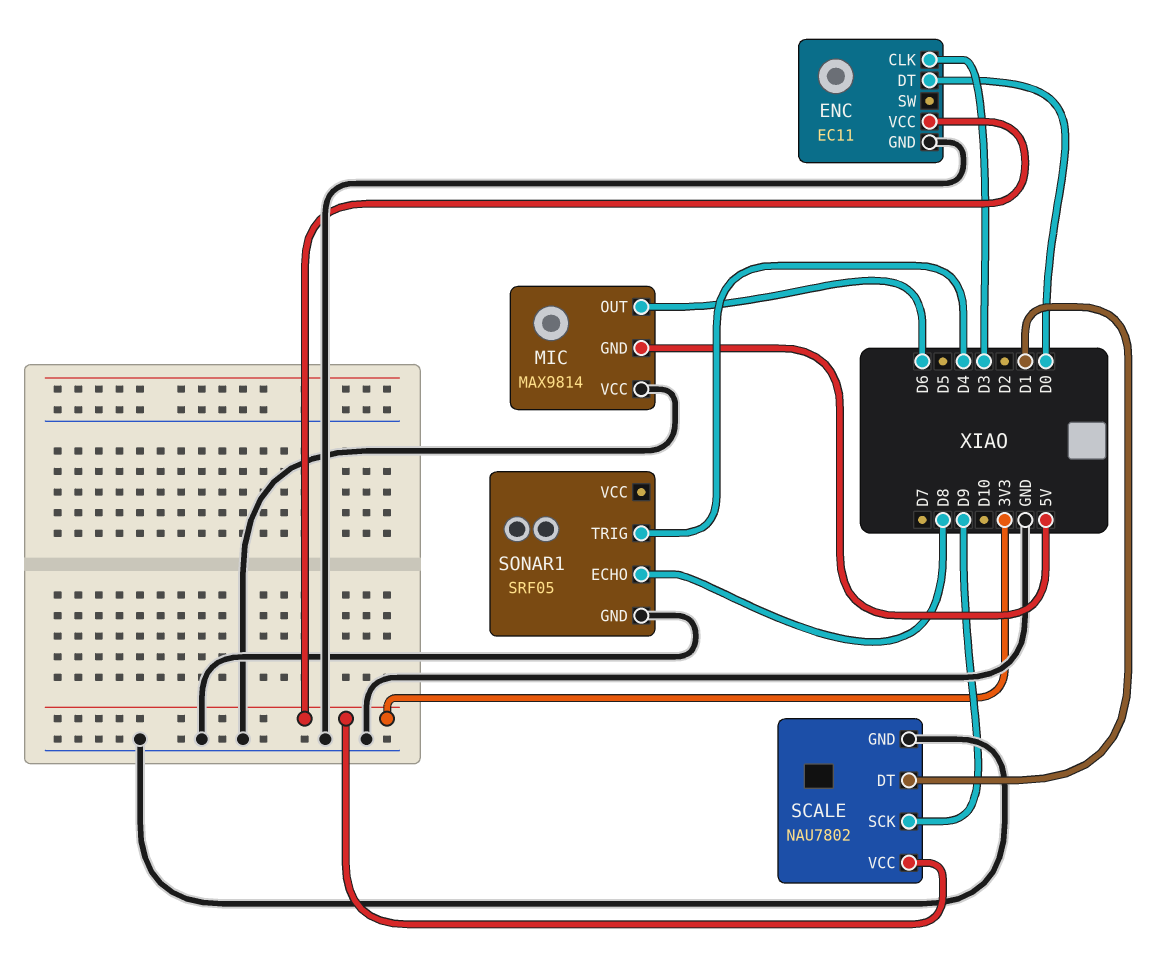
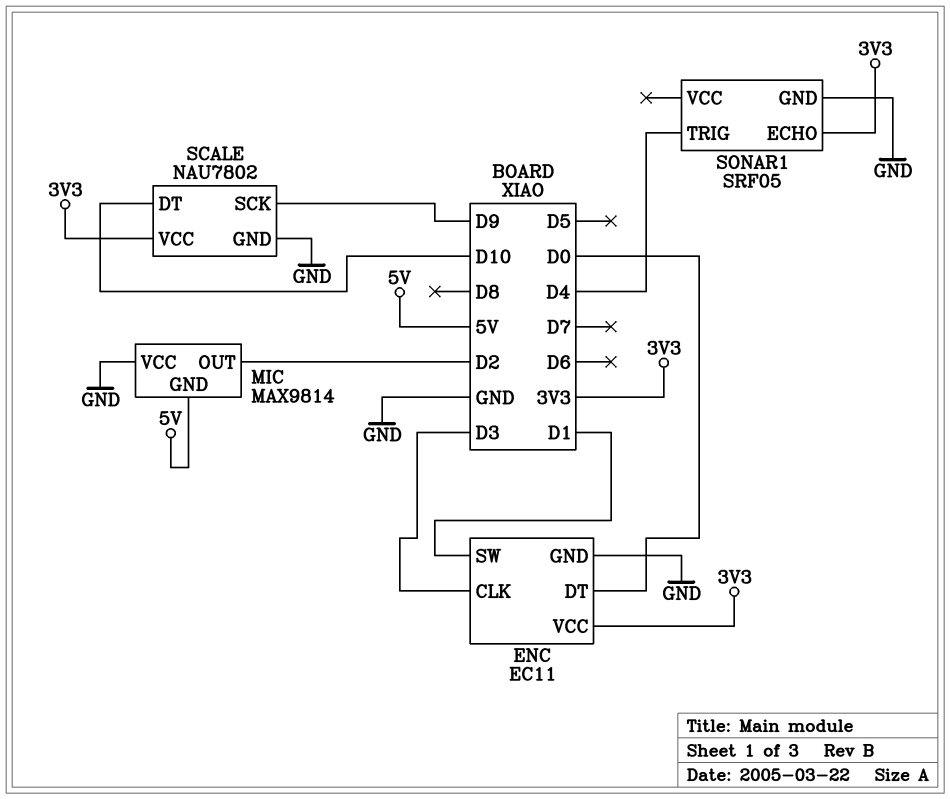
ENC pin SW: none -> D1
MIC pin OUT: D6 -> D2
SCALE pin DT: D1 -> D10
SONAR1 pin ECHO: D8 -> 3V3

